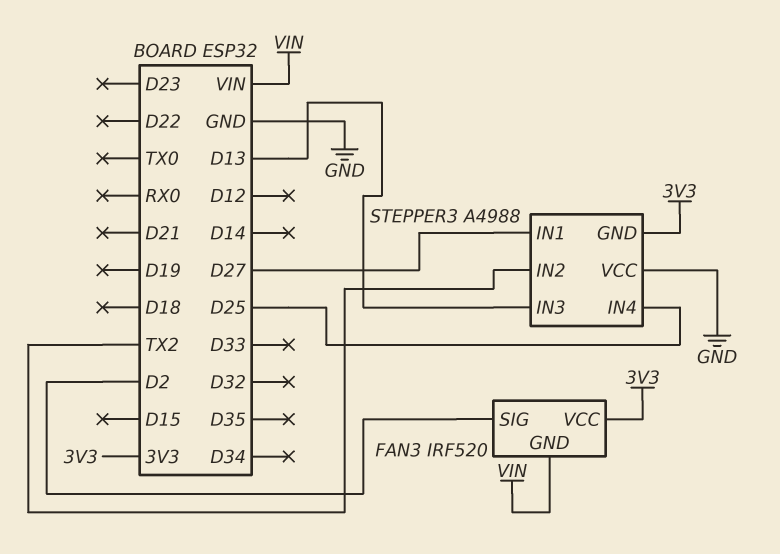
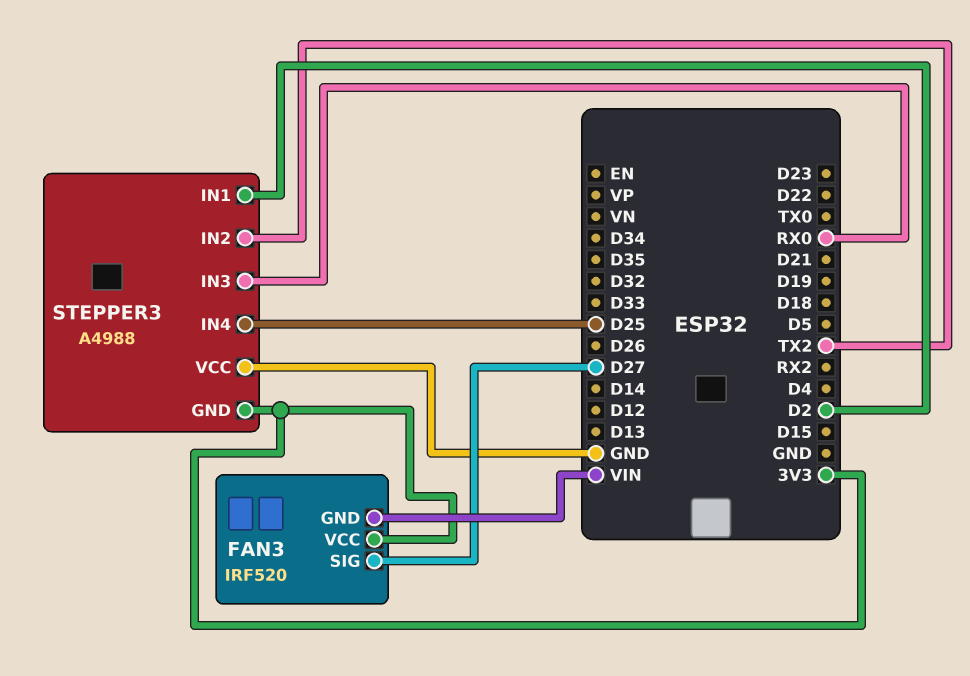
FAN3 pin SIG: D2 -> D27
STEPPER3 pin IN1: D27 -> D2
STEPPER3 pin IN3: D13 -> RX0

